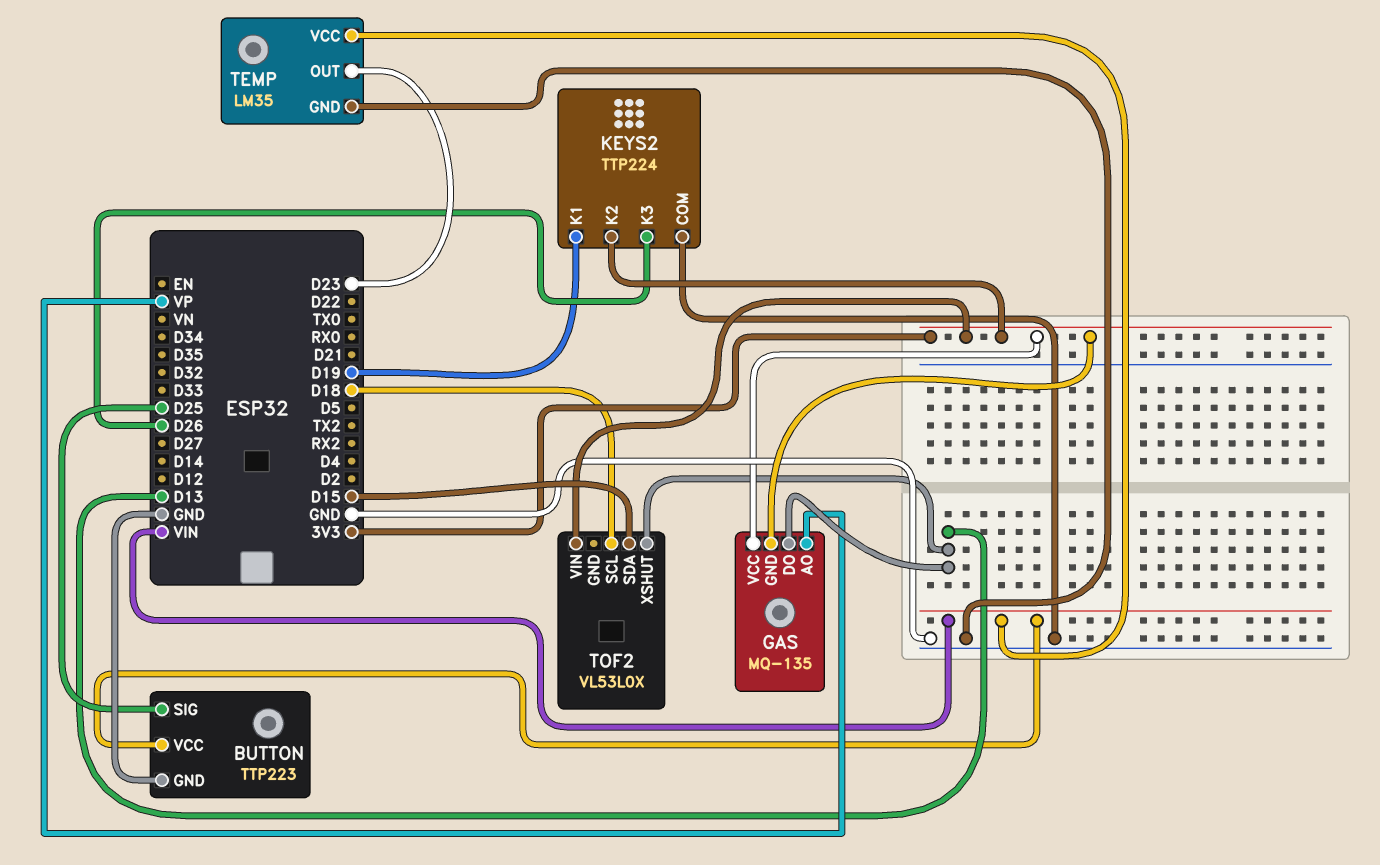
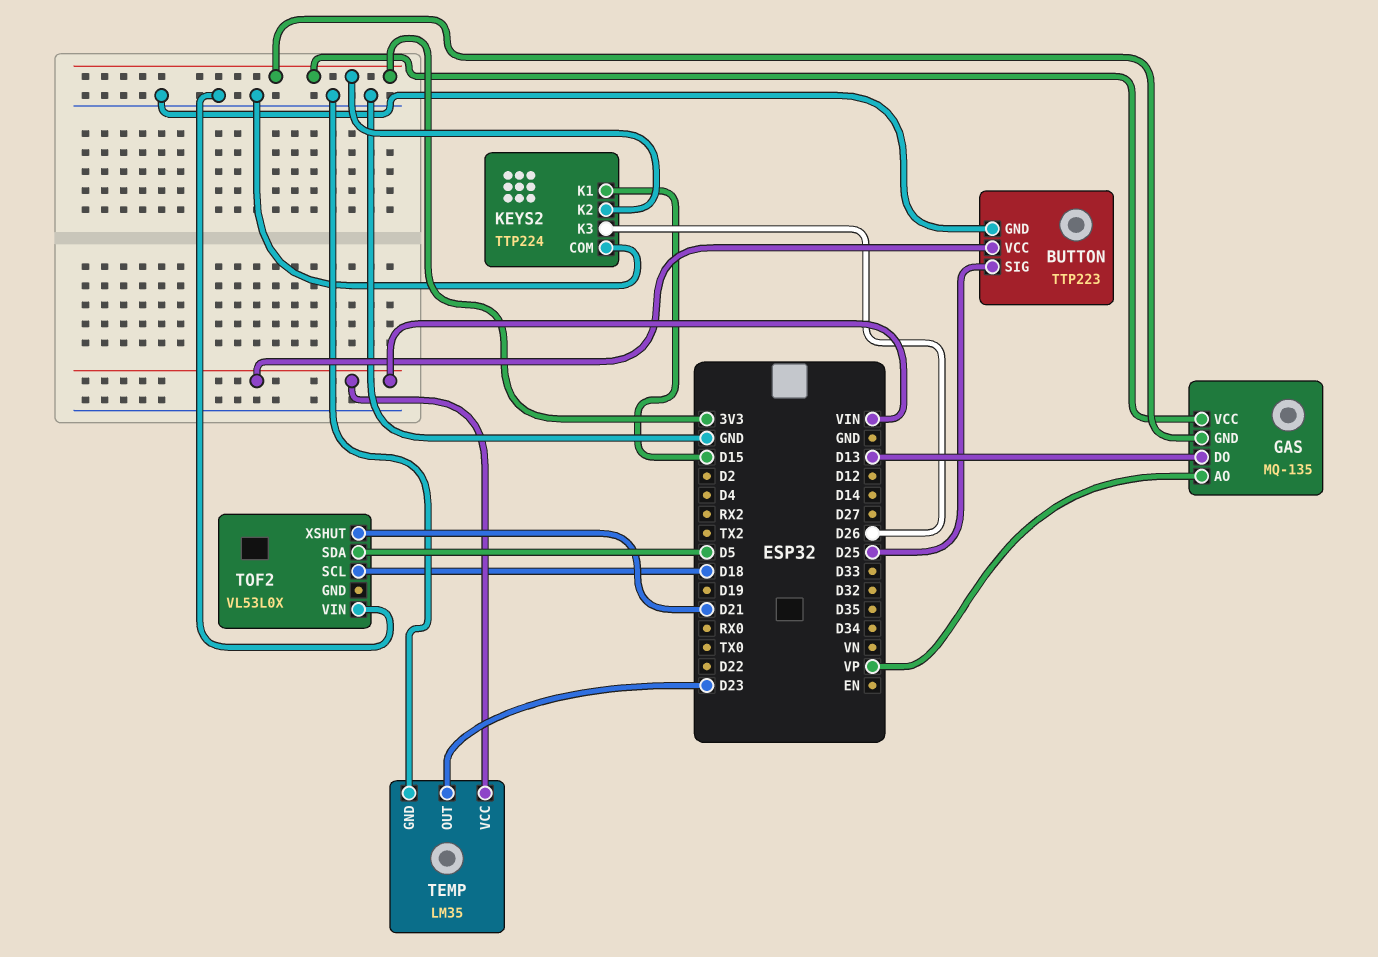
KEYS2 pin K1: D19 -> D15
TOF2 pin SDA: D15 -> D5
TOF2 pin VIN: 3V3 -> GND
TOF2 pin XSHUT: D13 -> D21

